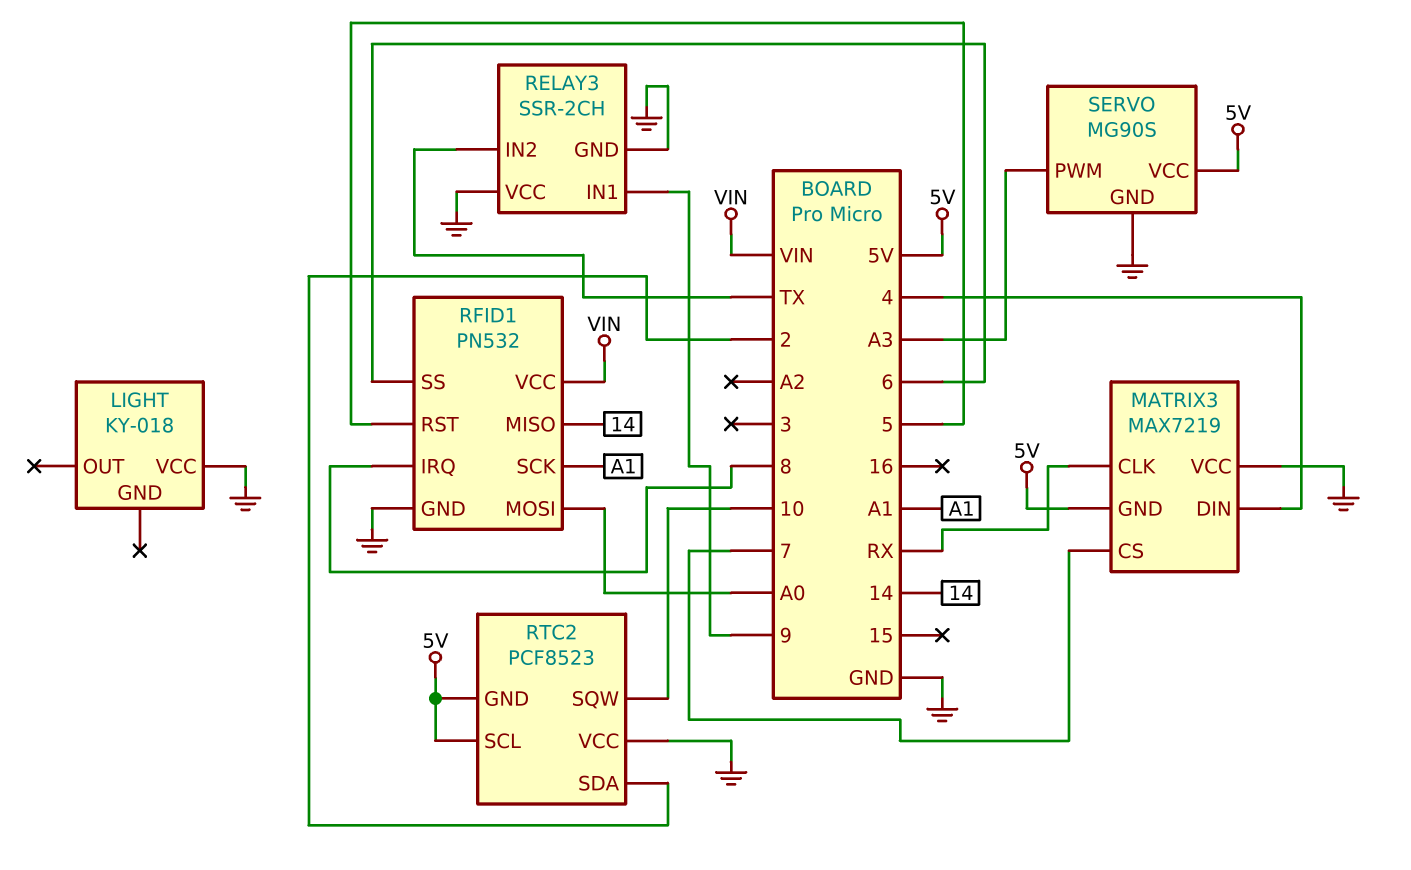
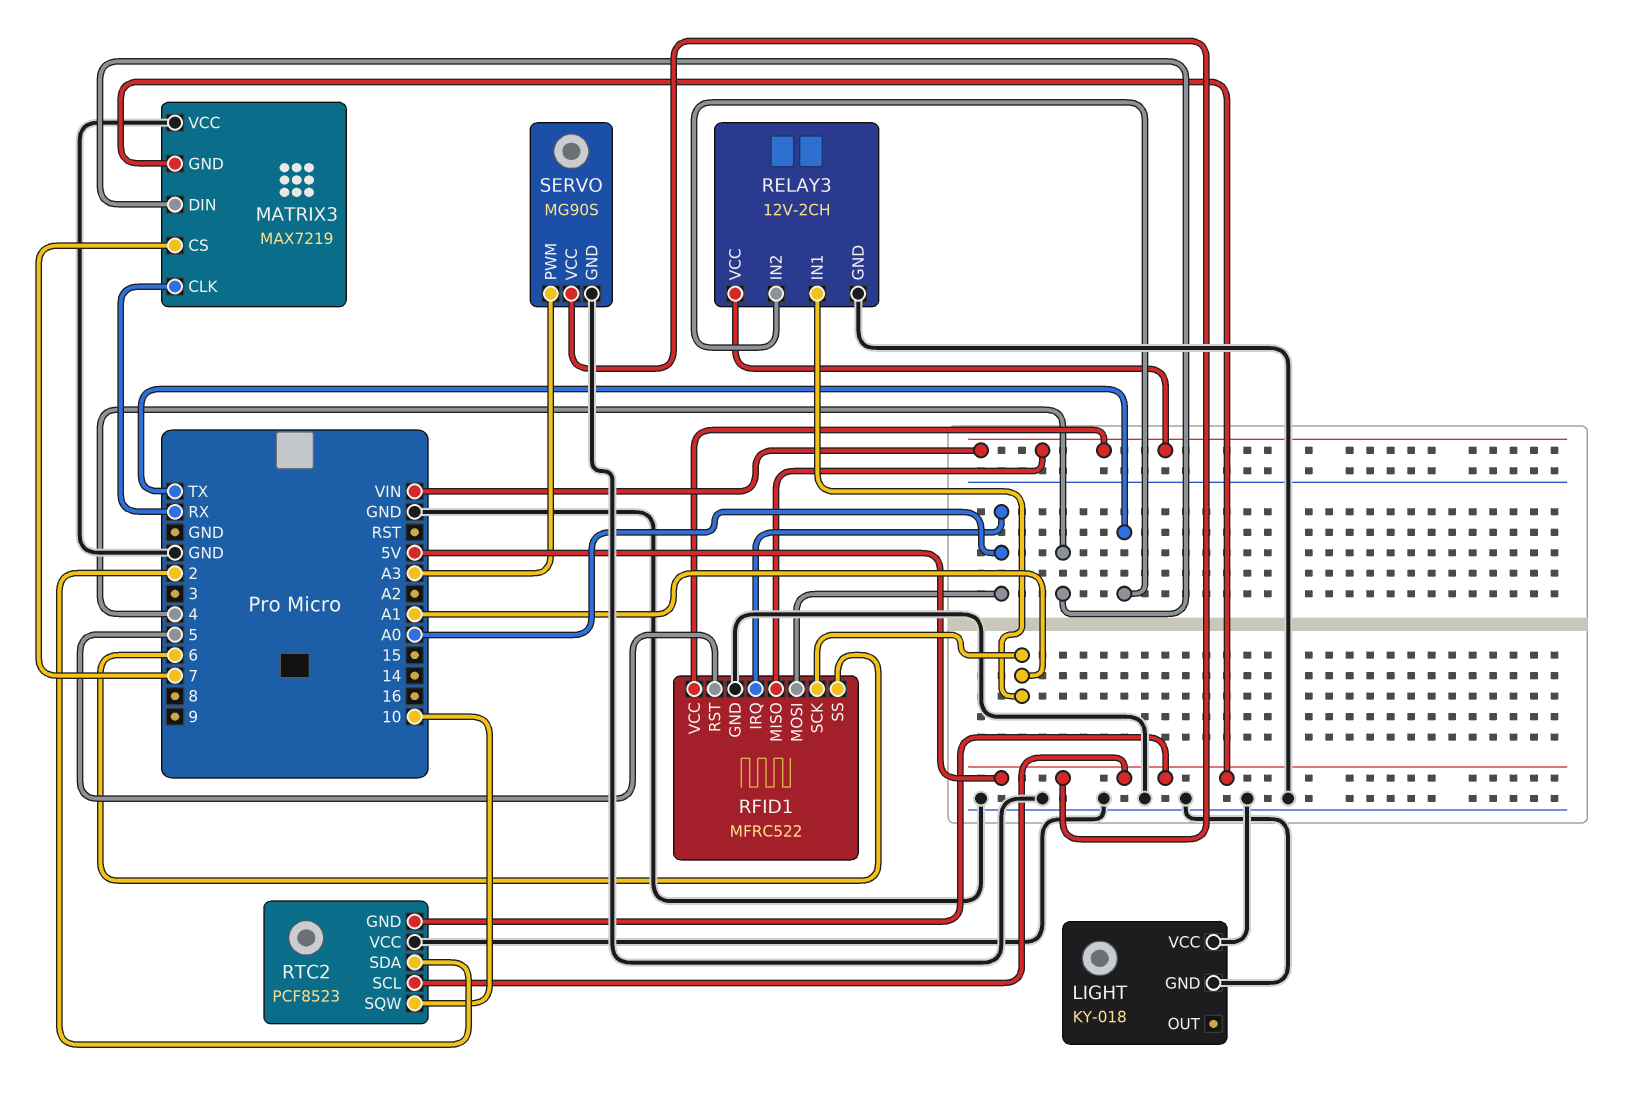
LIGHT pin GND: none -> GND
RELAY3: SSR-2CH -> 12V-2CH
RELAY3 pin IN1: 9 -> A1
RELAY3 pin VCC: GND -> VIN
RFID1: PN532 -> MFRC522
RFID1 pin IRQ: 8 -> A0
RFID1 pin MISO: 14 -> VIN

